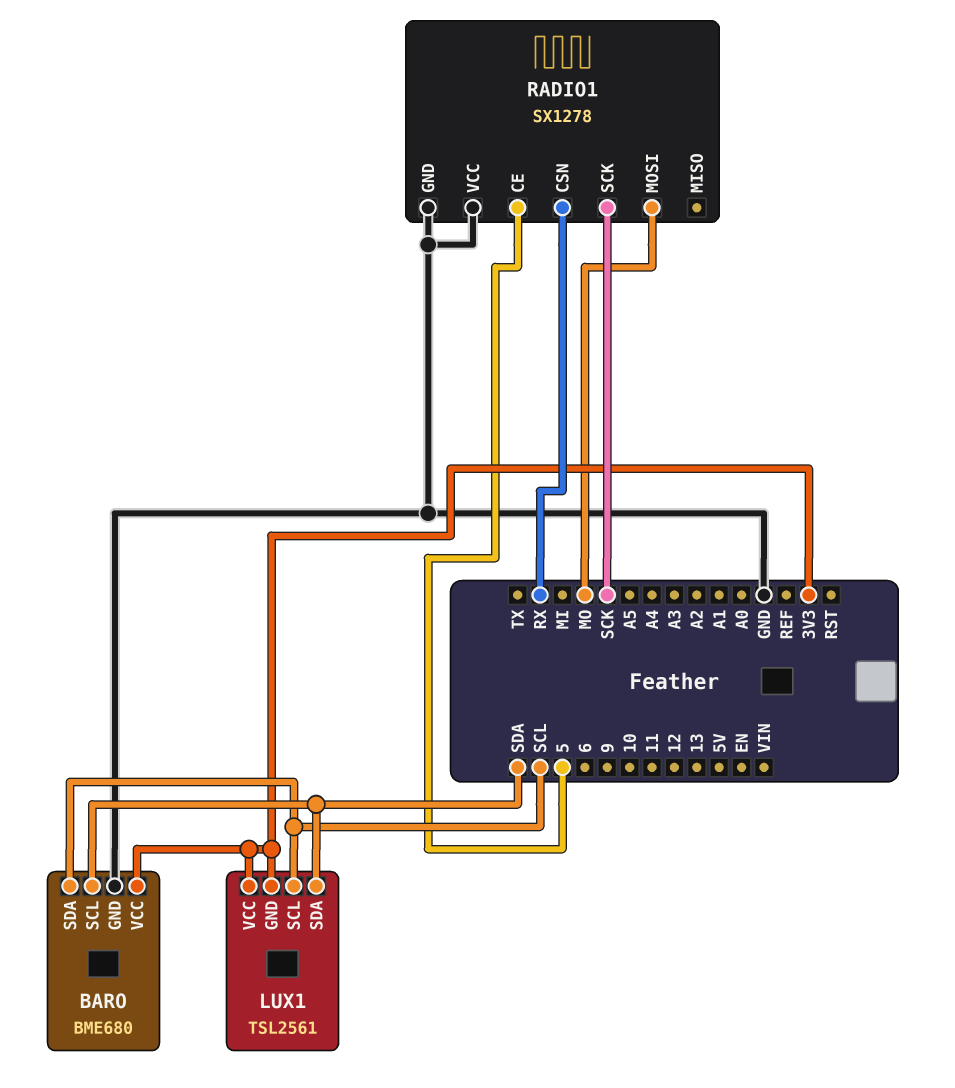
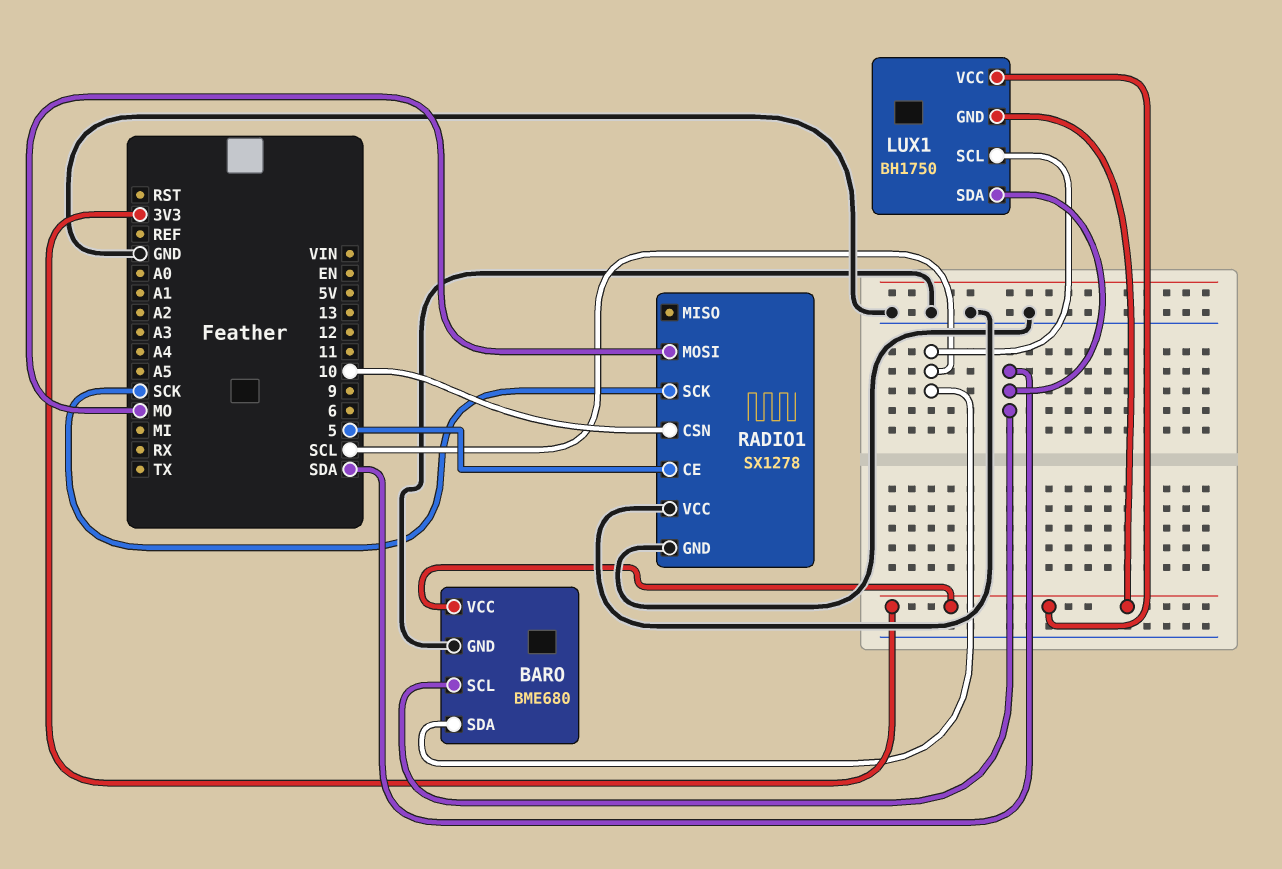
LUX1: TSL2561 -> BH1750
RADIO1 pin CSN: RX -> 10

